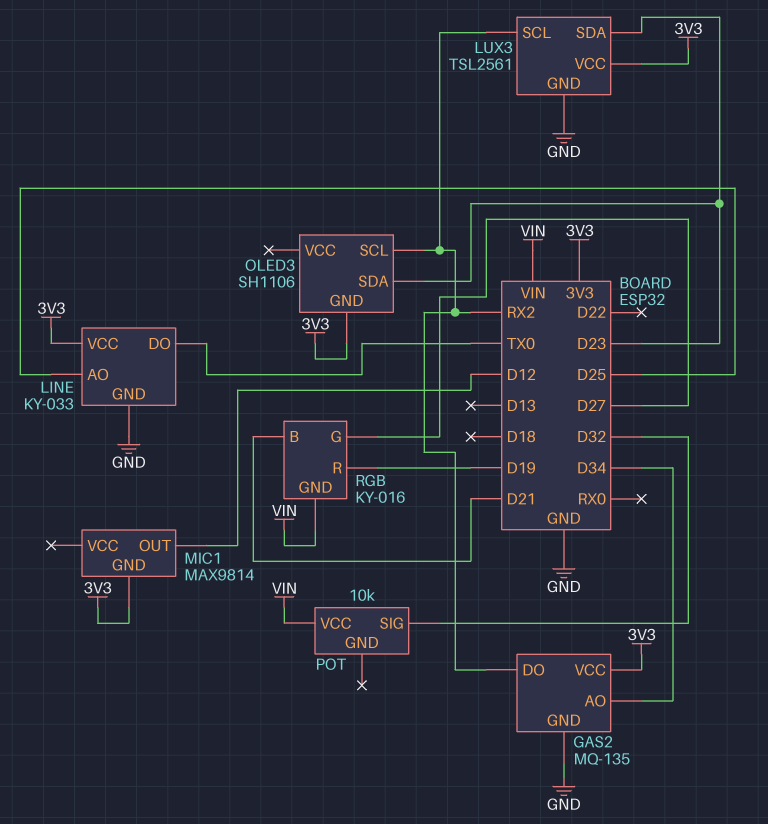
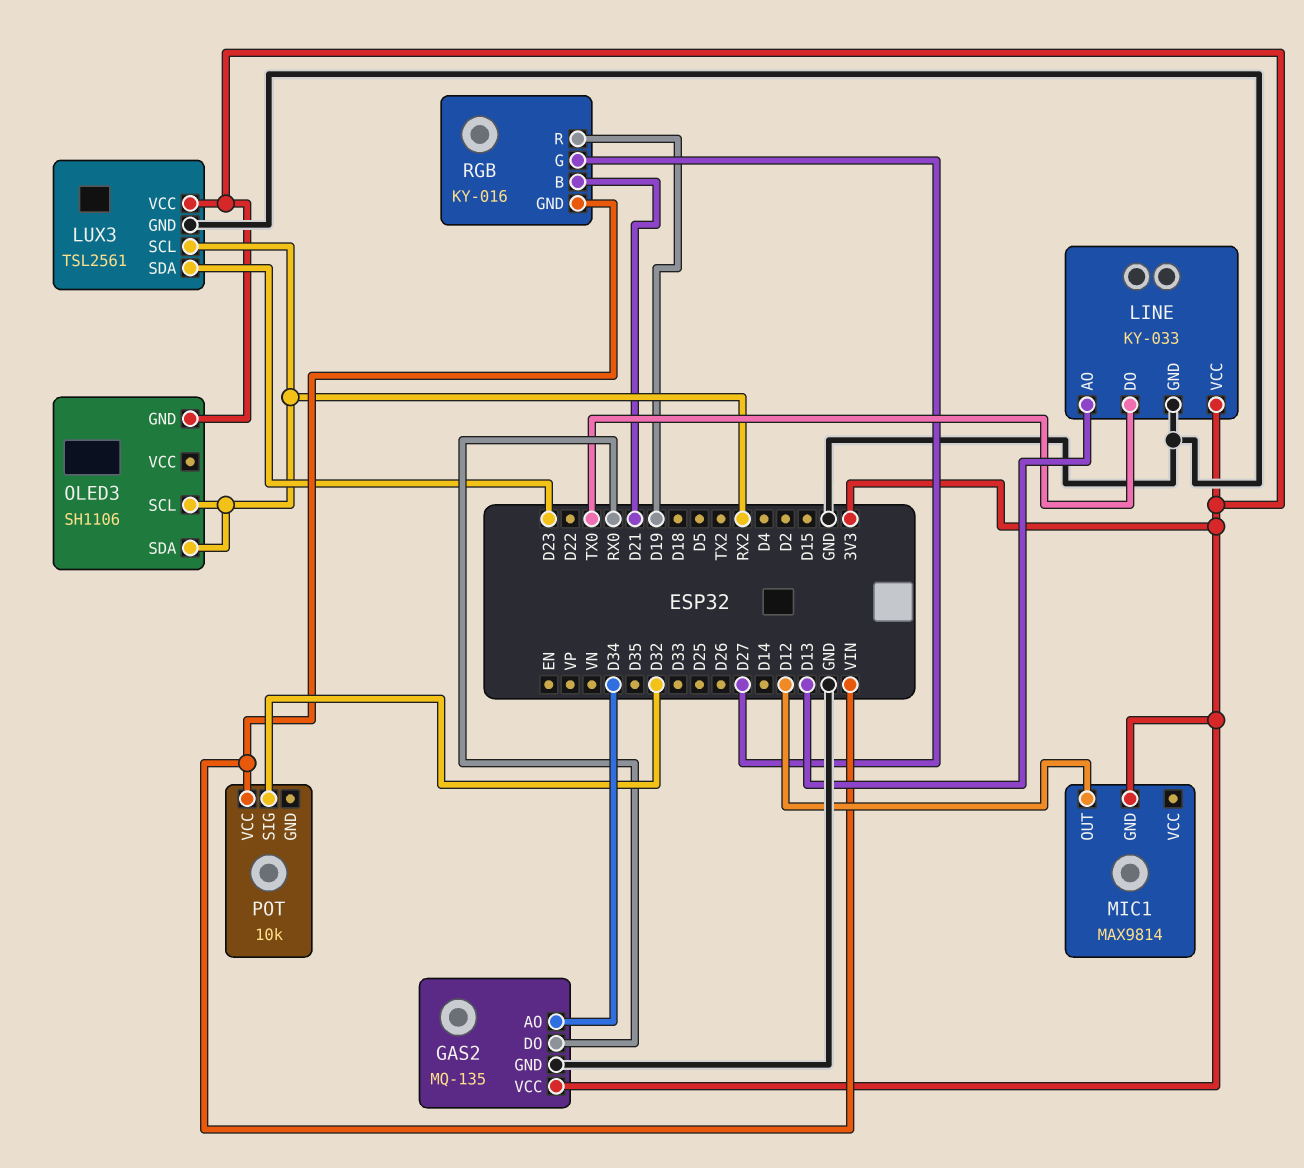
GAS2 pin DO: RX2 -> RX0
LINE pin AO: D25 -> D13
OLED3 pin SDA: D23 -> RX2

